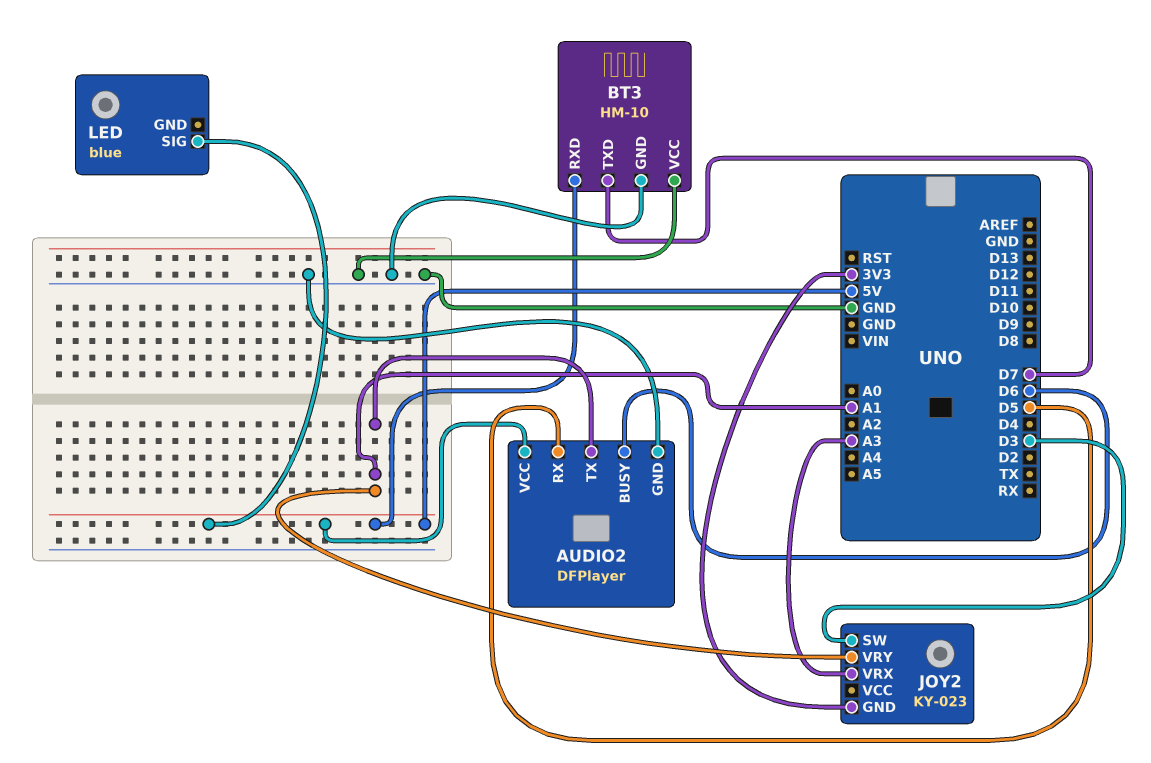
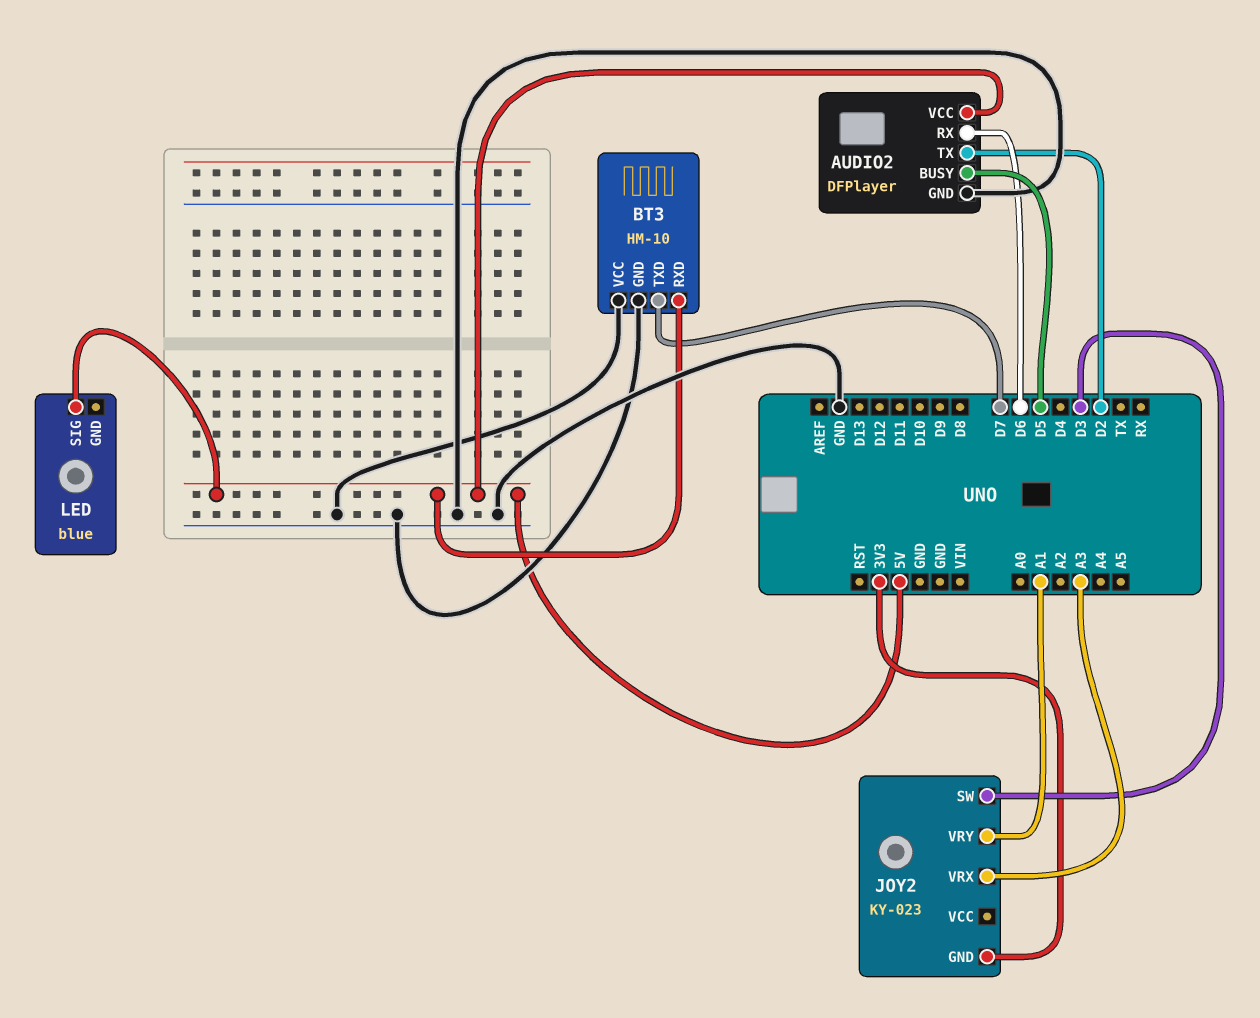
AUDIO2 pin BUSY: D6 -> D5
AUDIO2 pin RX: D5 -> D6
AUDIO2 pin TX: A1 -> D2

